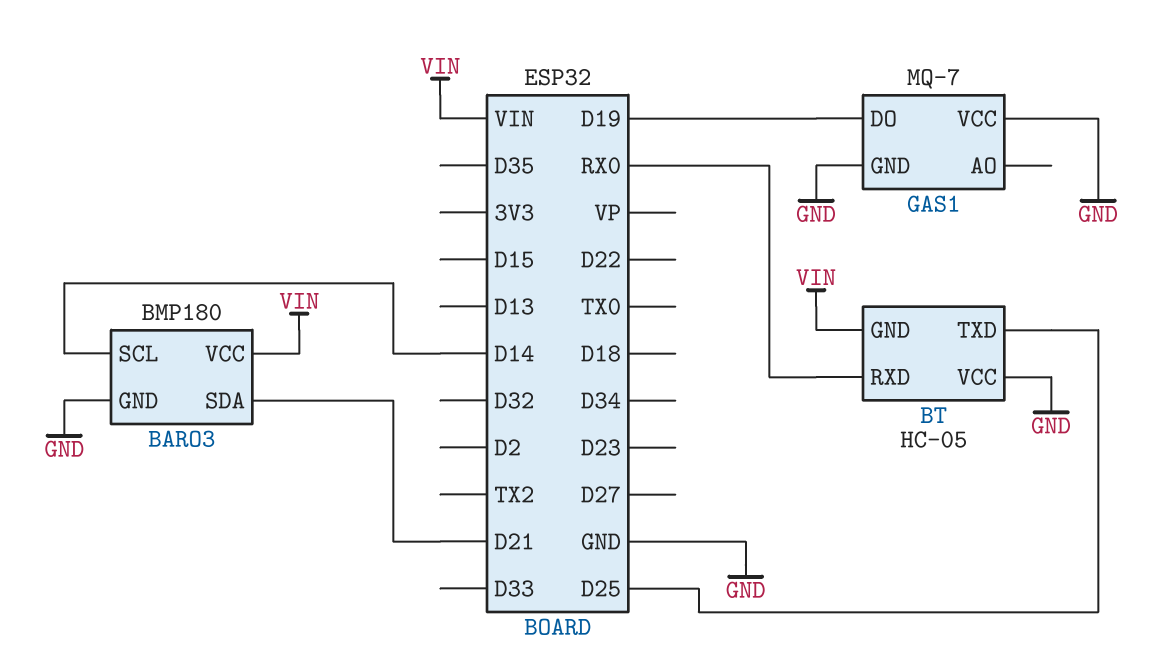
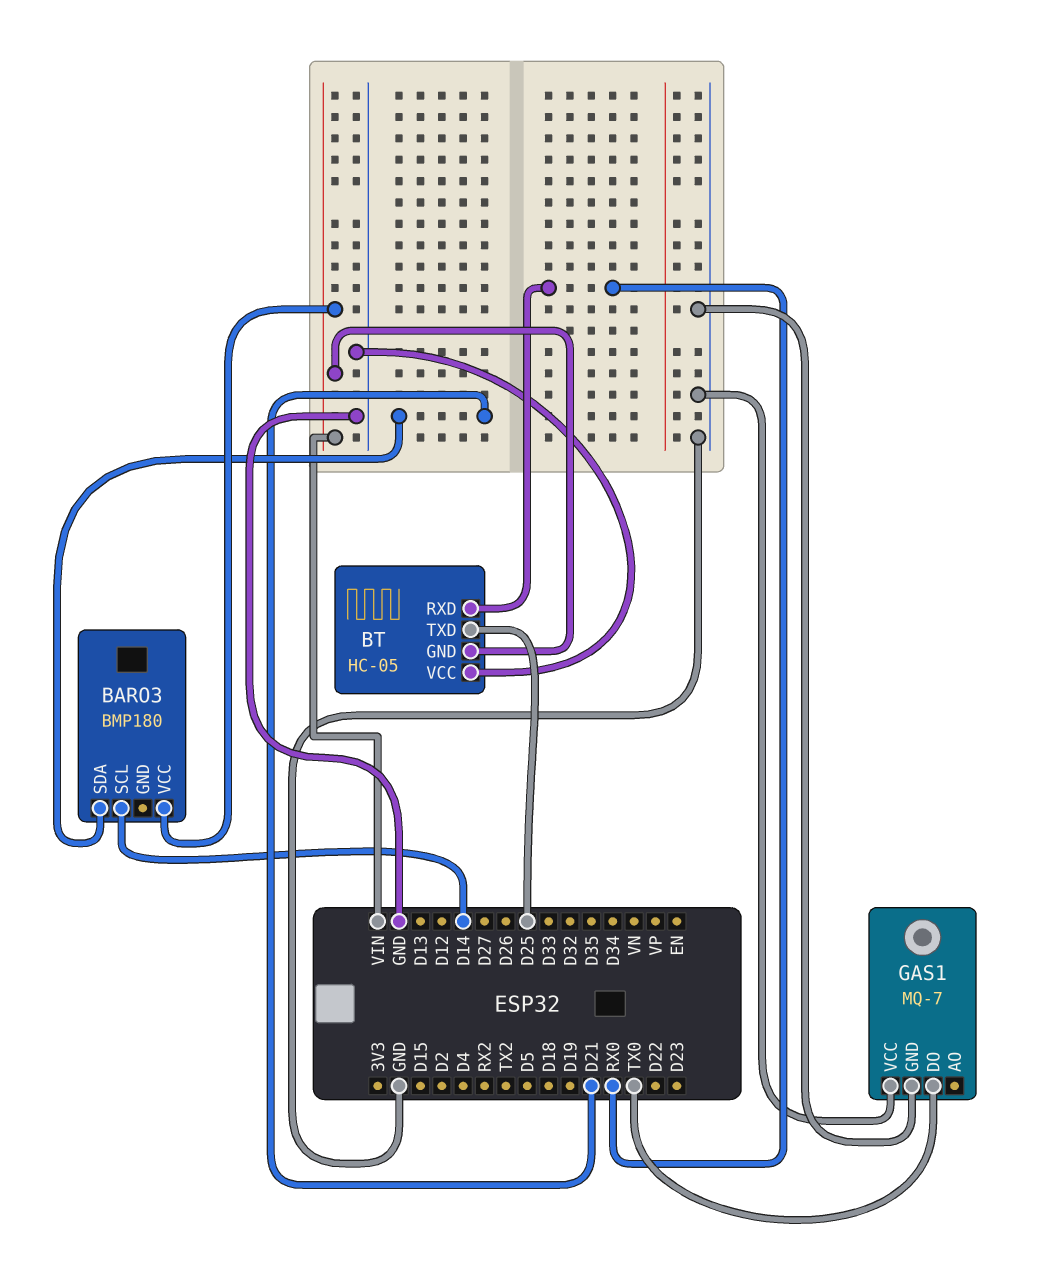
BARO3 pin GND: GND -> none
GAS1 pin DO: D19 -> TX0

